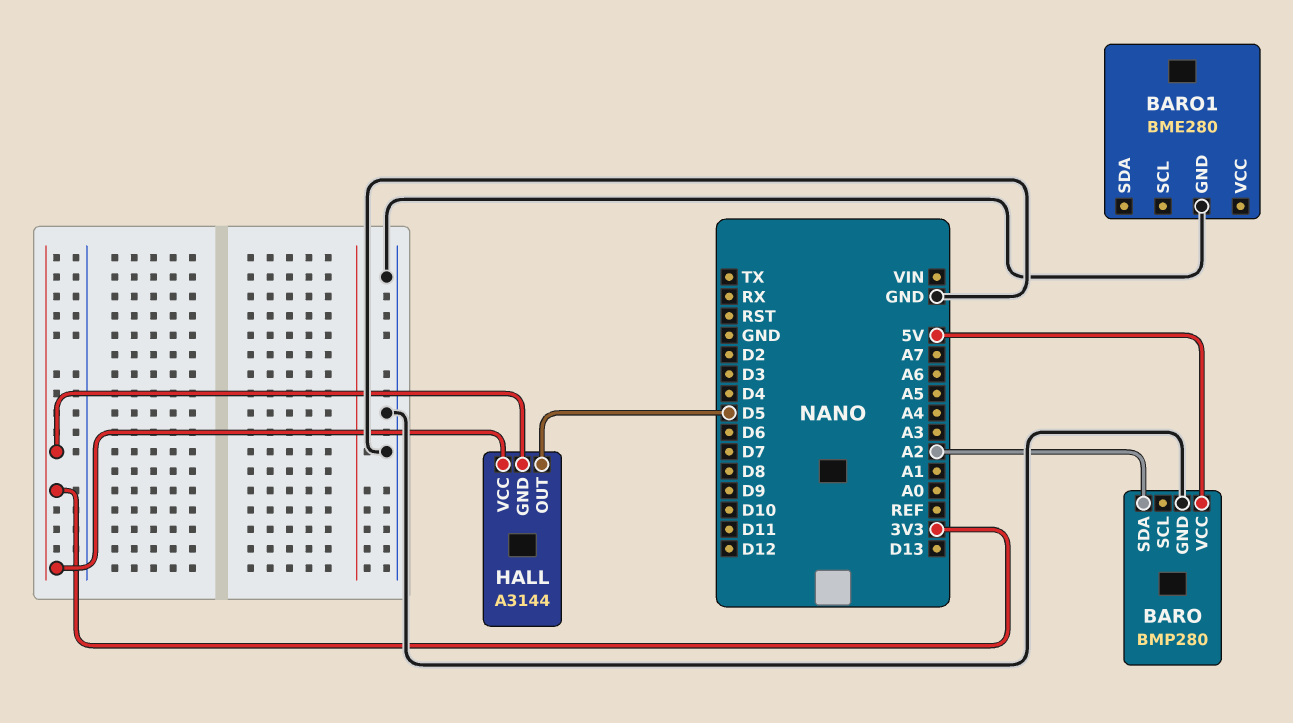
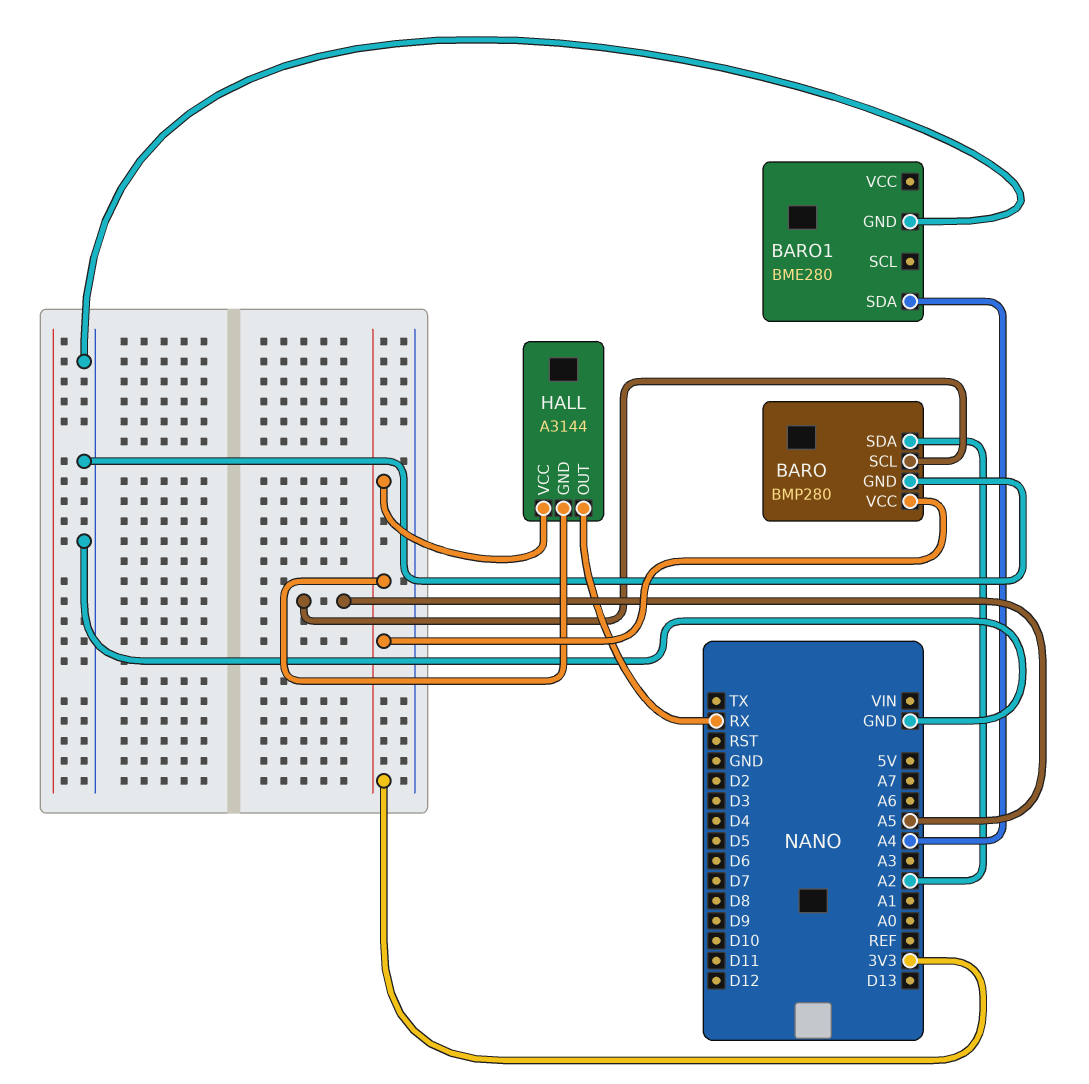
BARO pin SCL: none -> A5
BARO pin VCC: 5V -> 3V3
BARO1 pin SDA: none -> A4
HALL pin OUT: D5 -> RX

